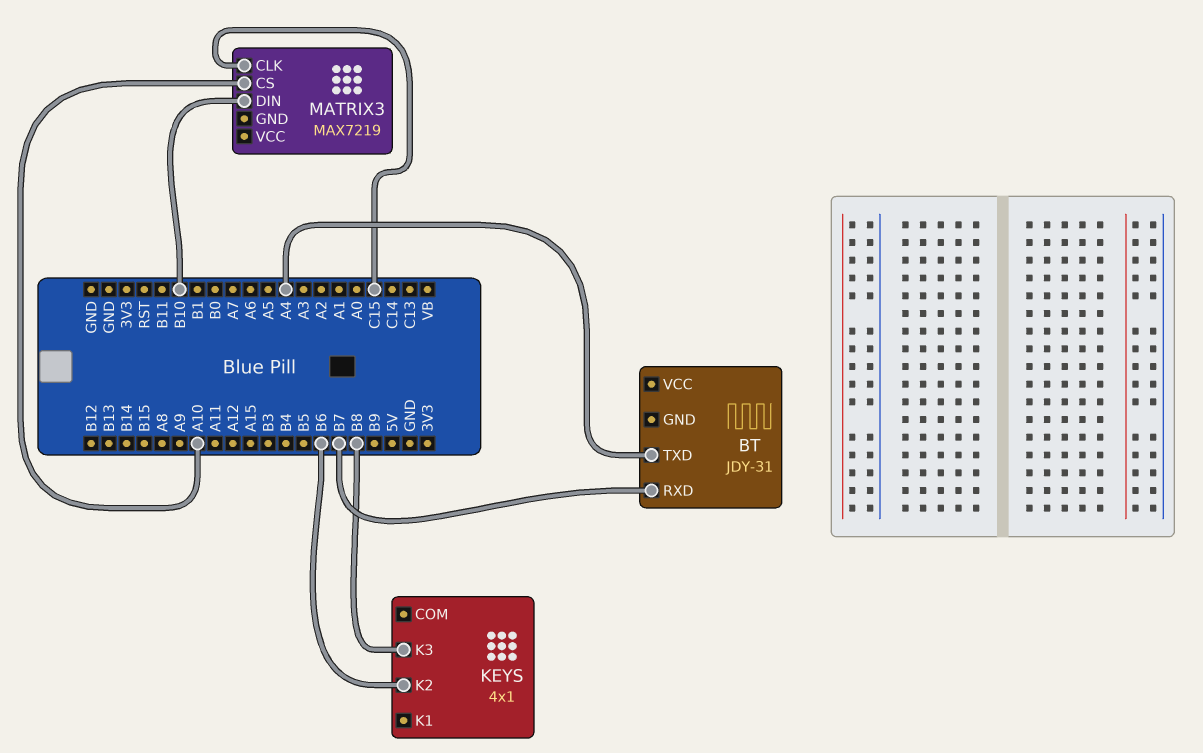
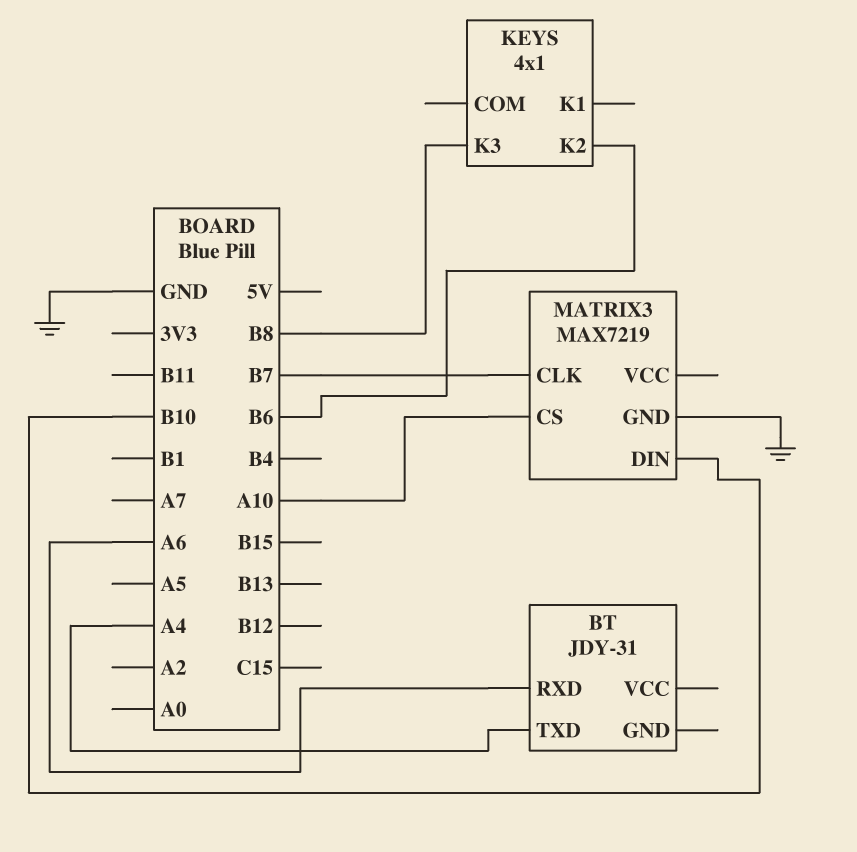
BT pin RXD: B7 -> A6
MATRIX3 pin CLK: C15 -> B7
MATRIX3 pin GND: none -> GND

